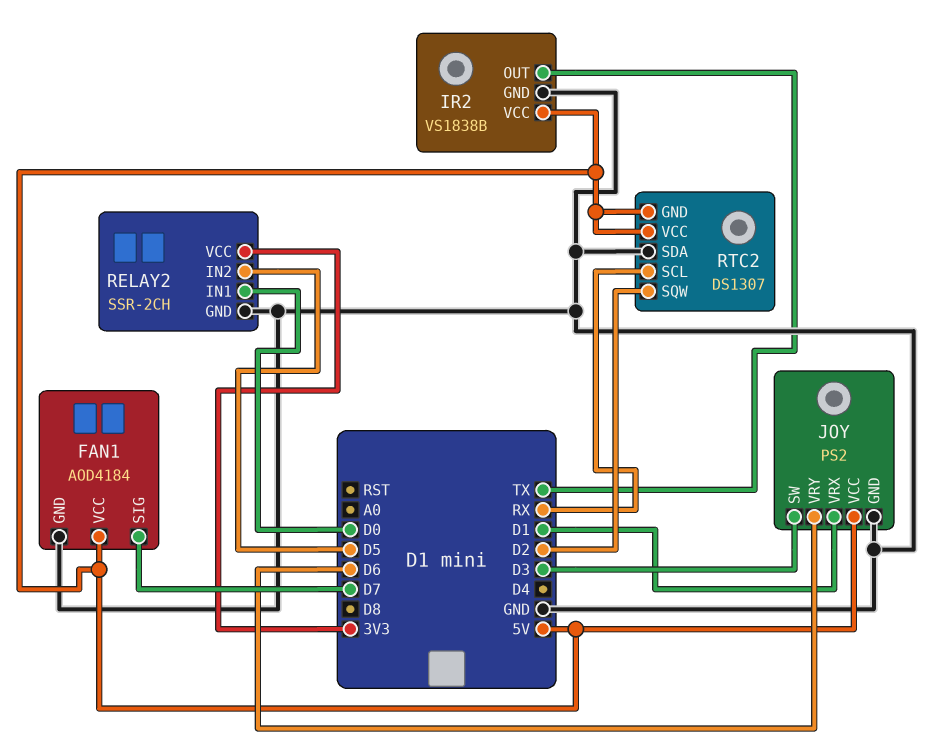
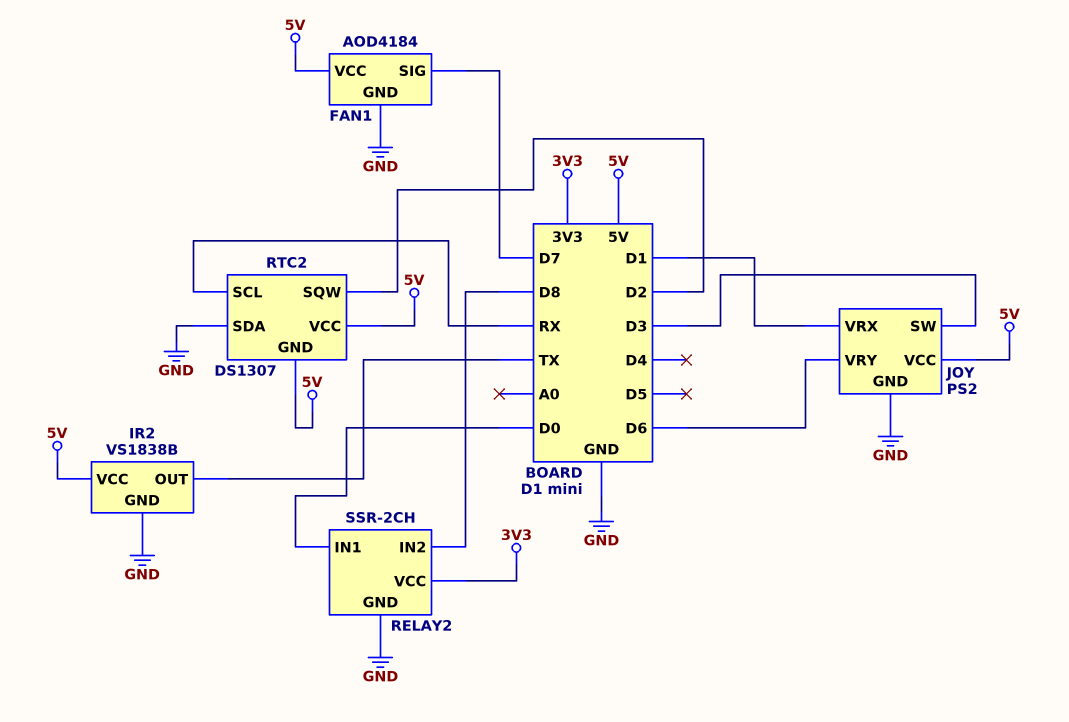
RELAY2 pin IN2: D5 -> D8

